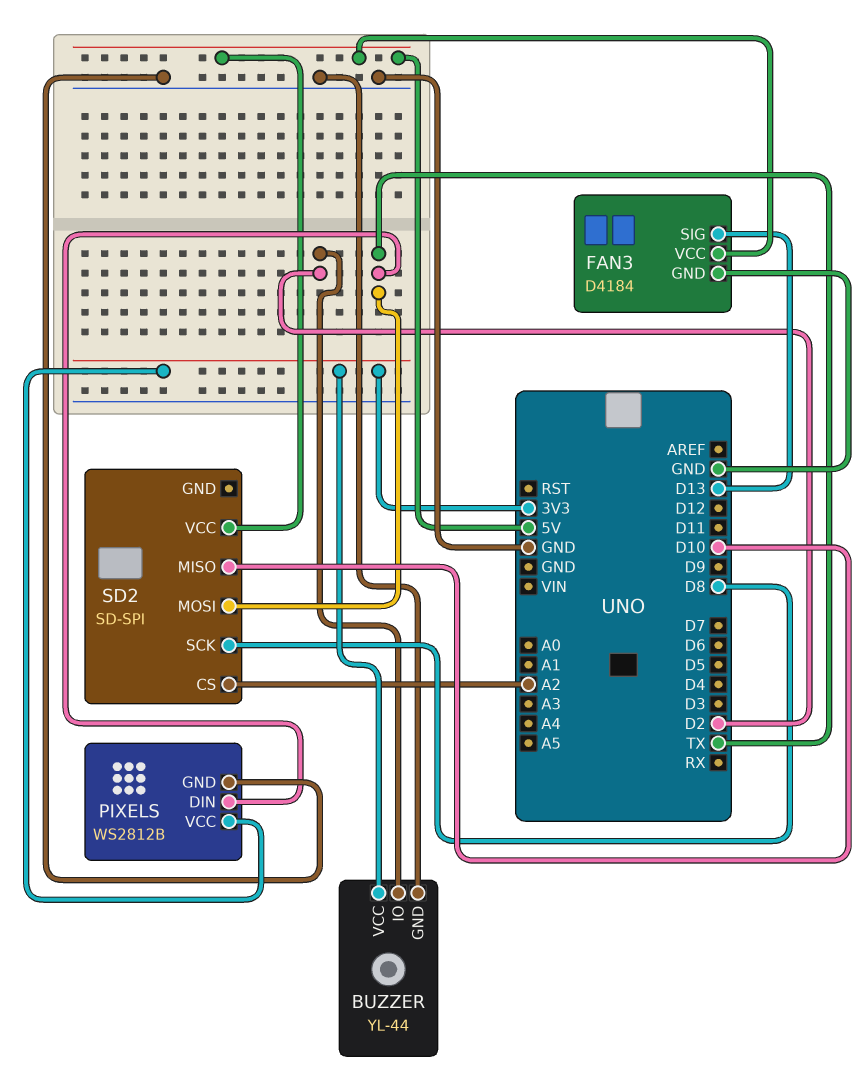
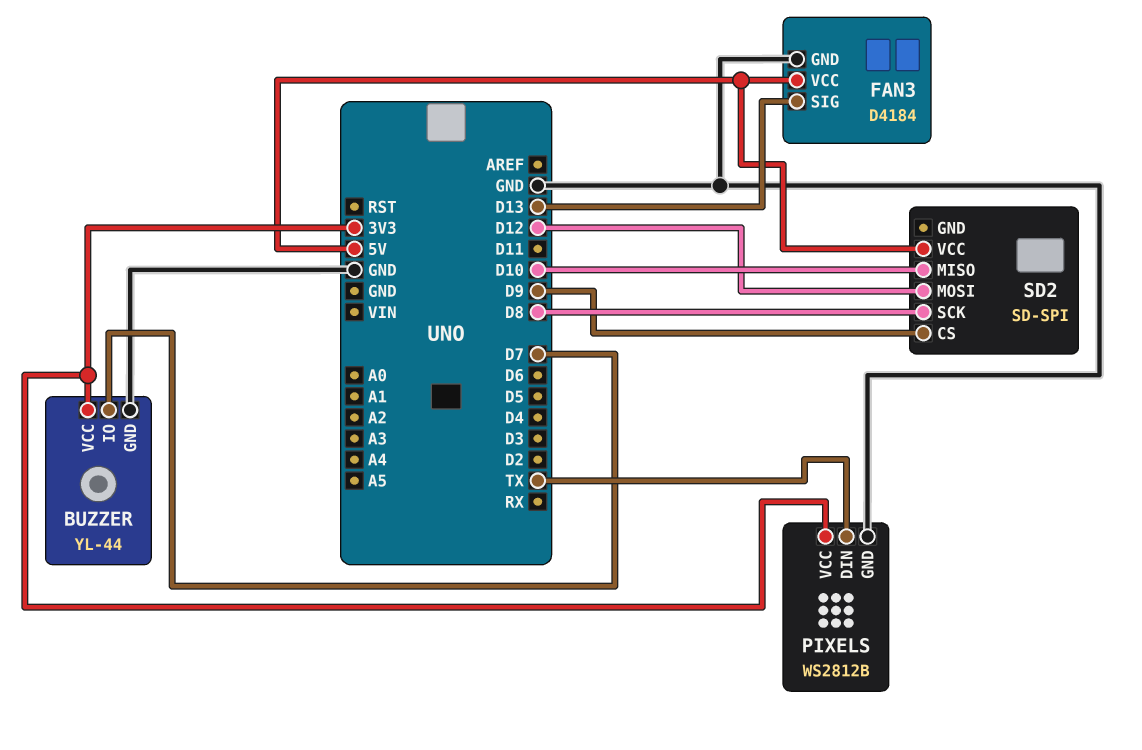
BUZZER pin IO: D2 -> D7
SD2 pin CS: A2 -> D9
SD2 pin MOSI: TX -> D12

